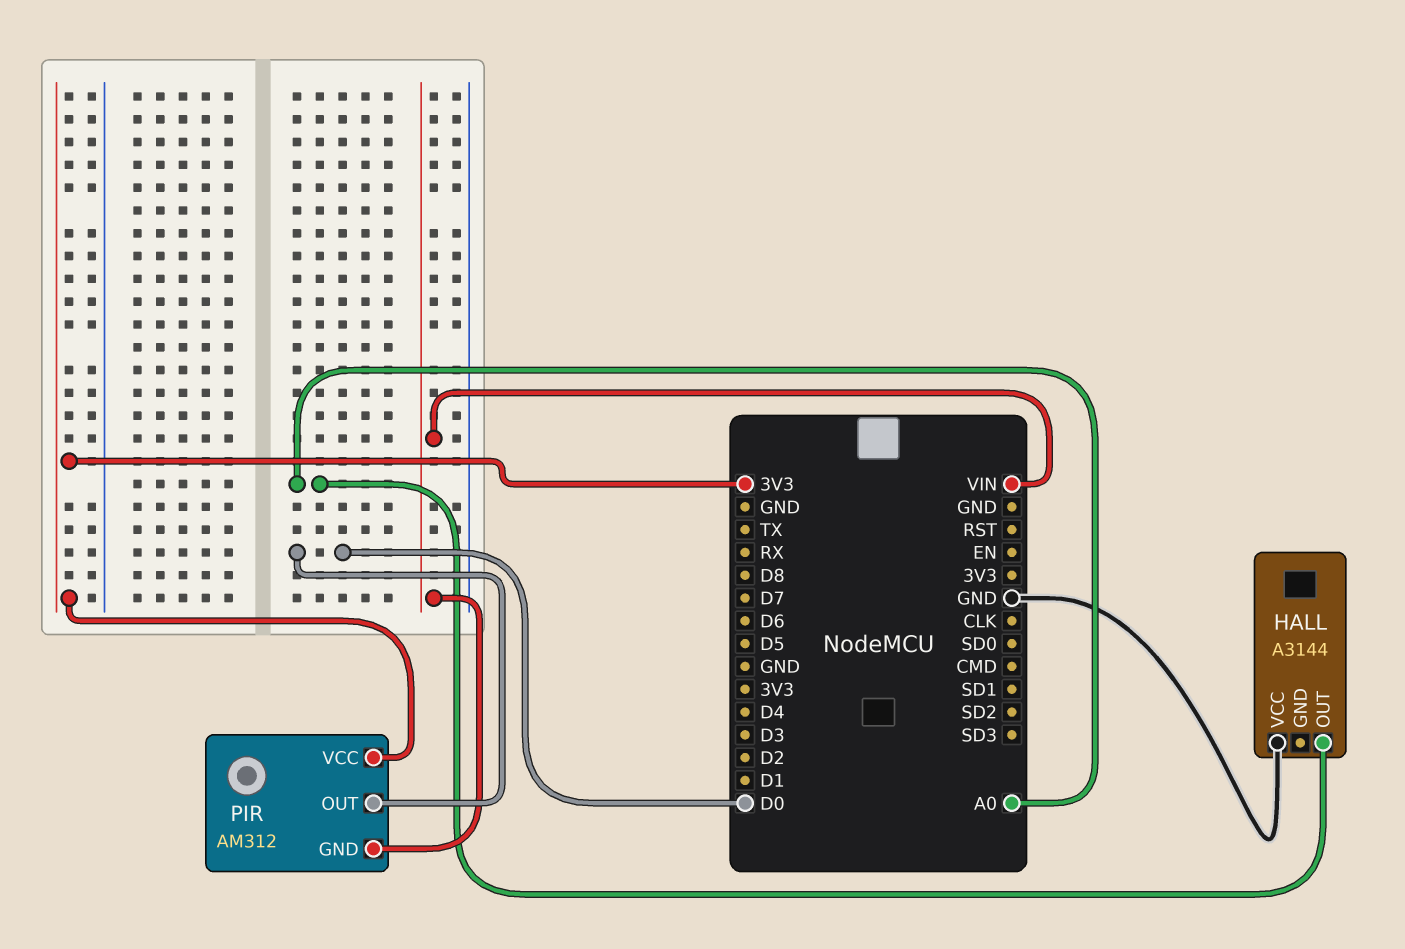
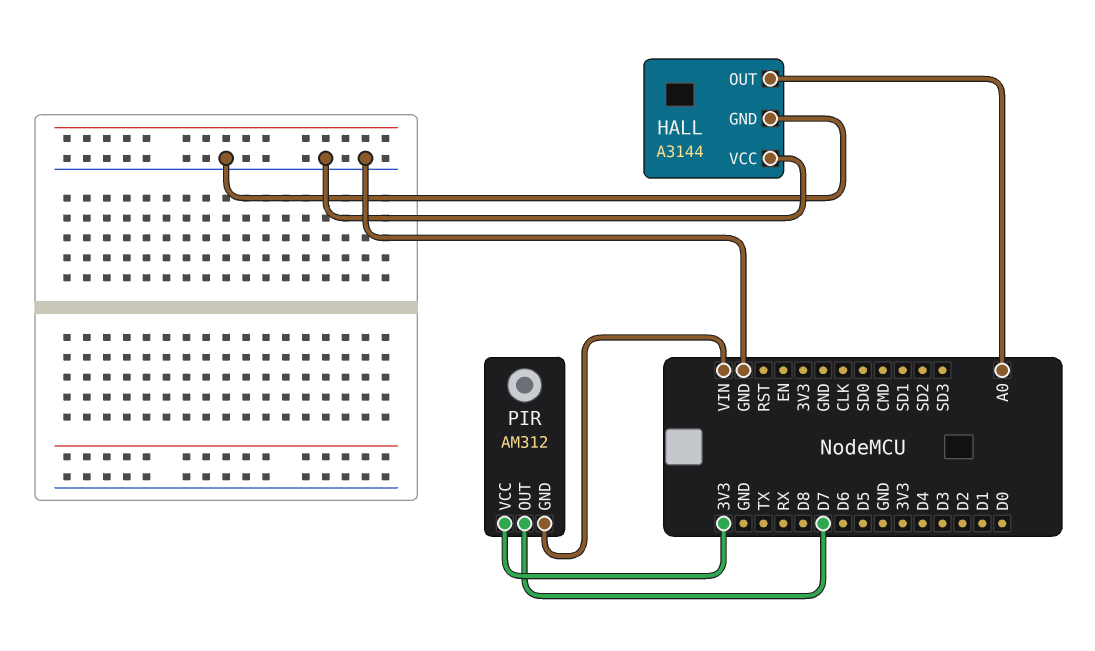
HALL pin GND: none -> GND
PIR pin OUT: D0 -> D7

